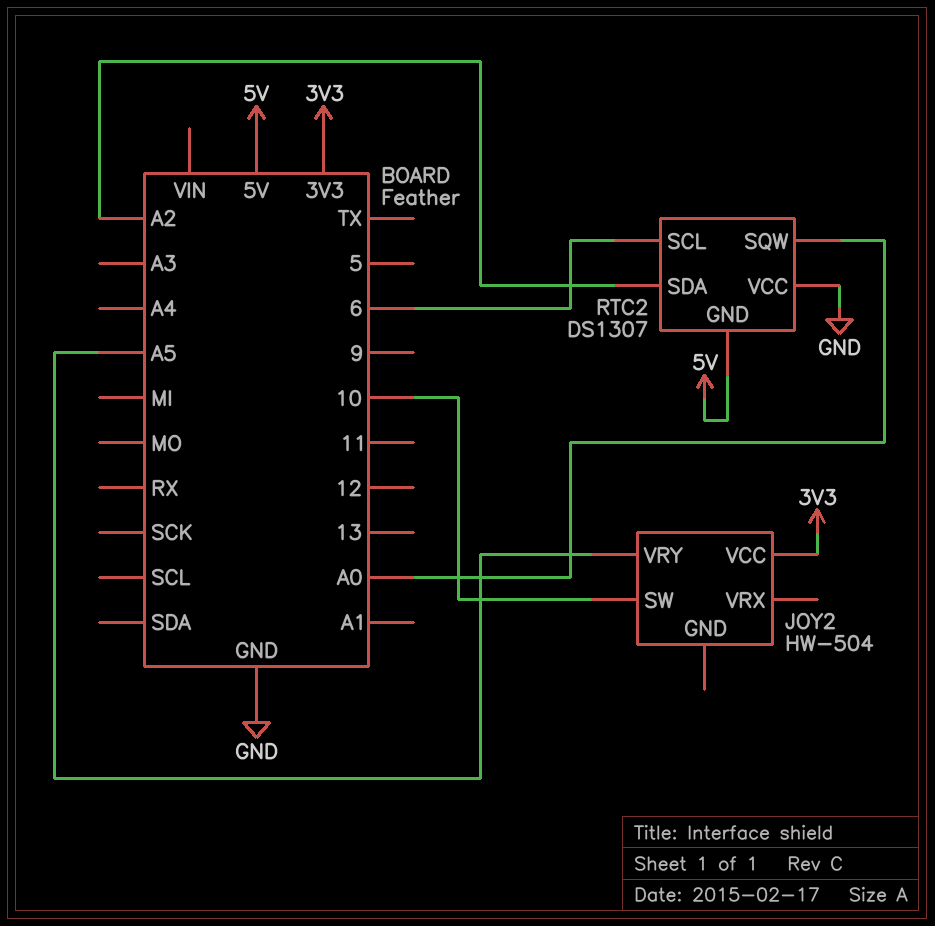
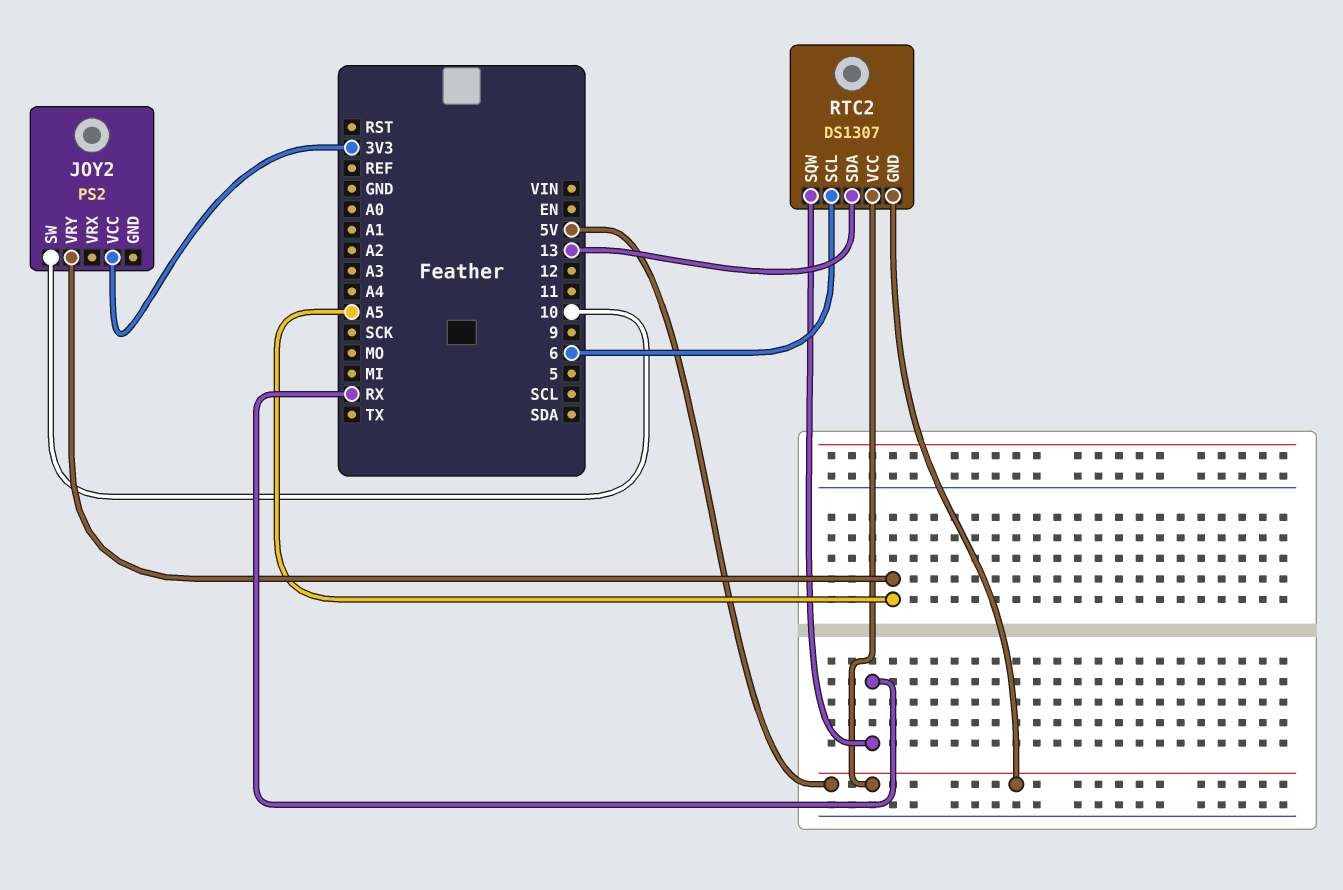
JOY2: HW-504 -> PS2
RTC2 pin SDA: A2 -> 13
RTC2 pin SQW: A0 -> RX
RTC2 pin VCC: GND -> 5V

